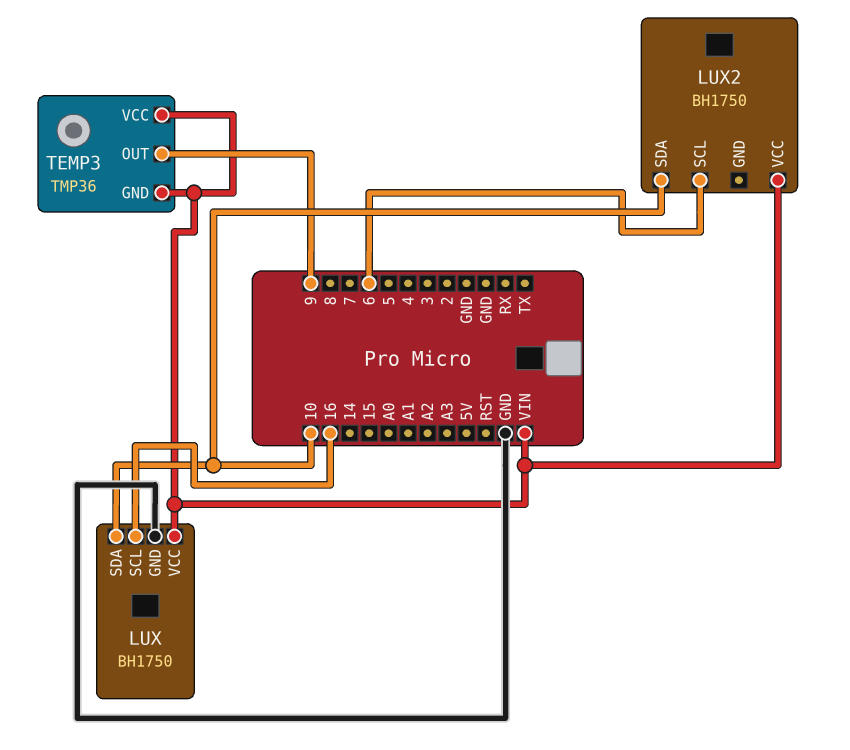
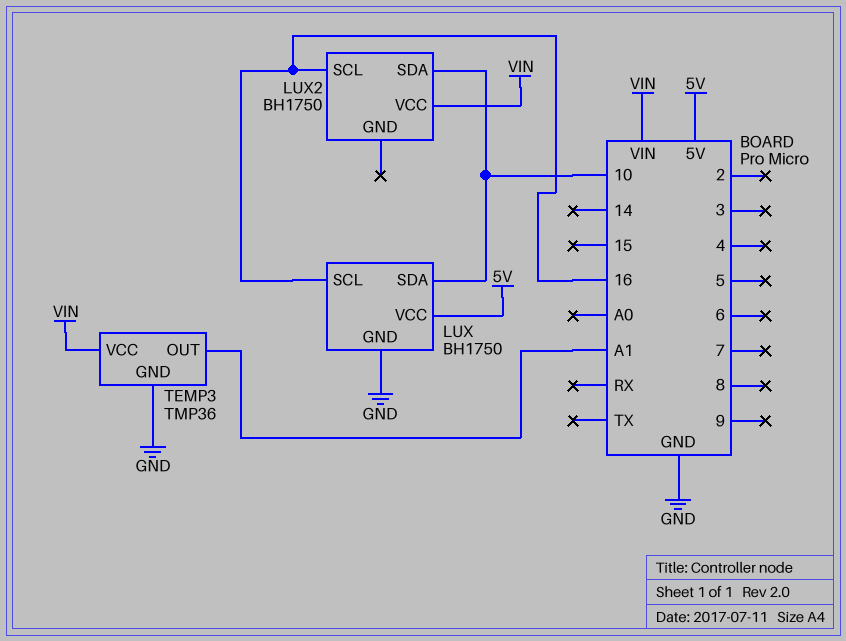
LUX pin VCC: VIN -> 5V
LUX2 pin SCL: 6 -> 16
TEMP3 pin GND: VIN -> GND
TEMP3 pin OUT: 9 -> A1

